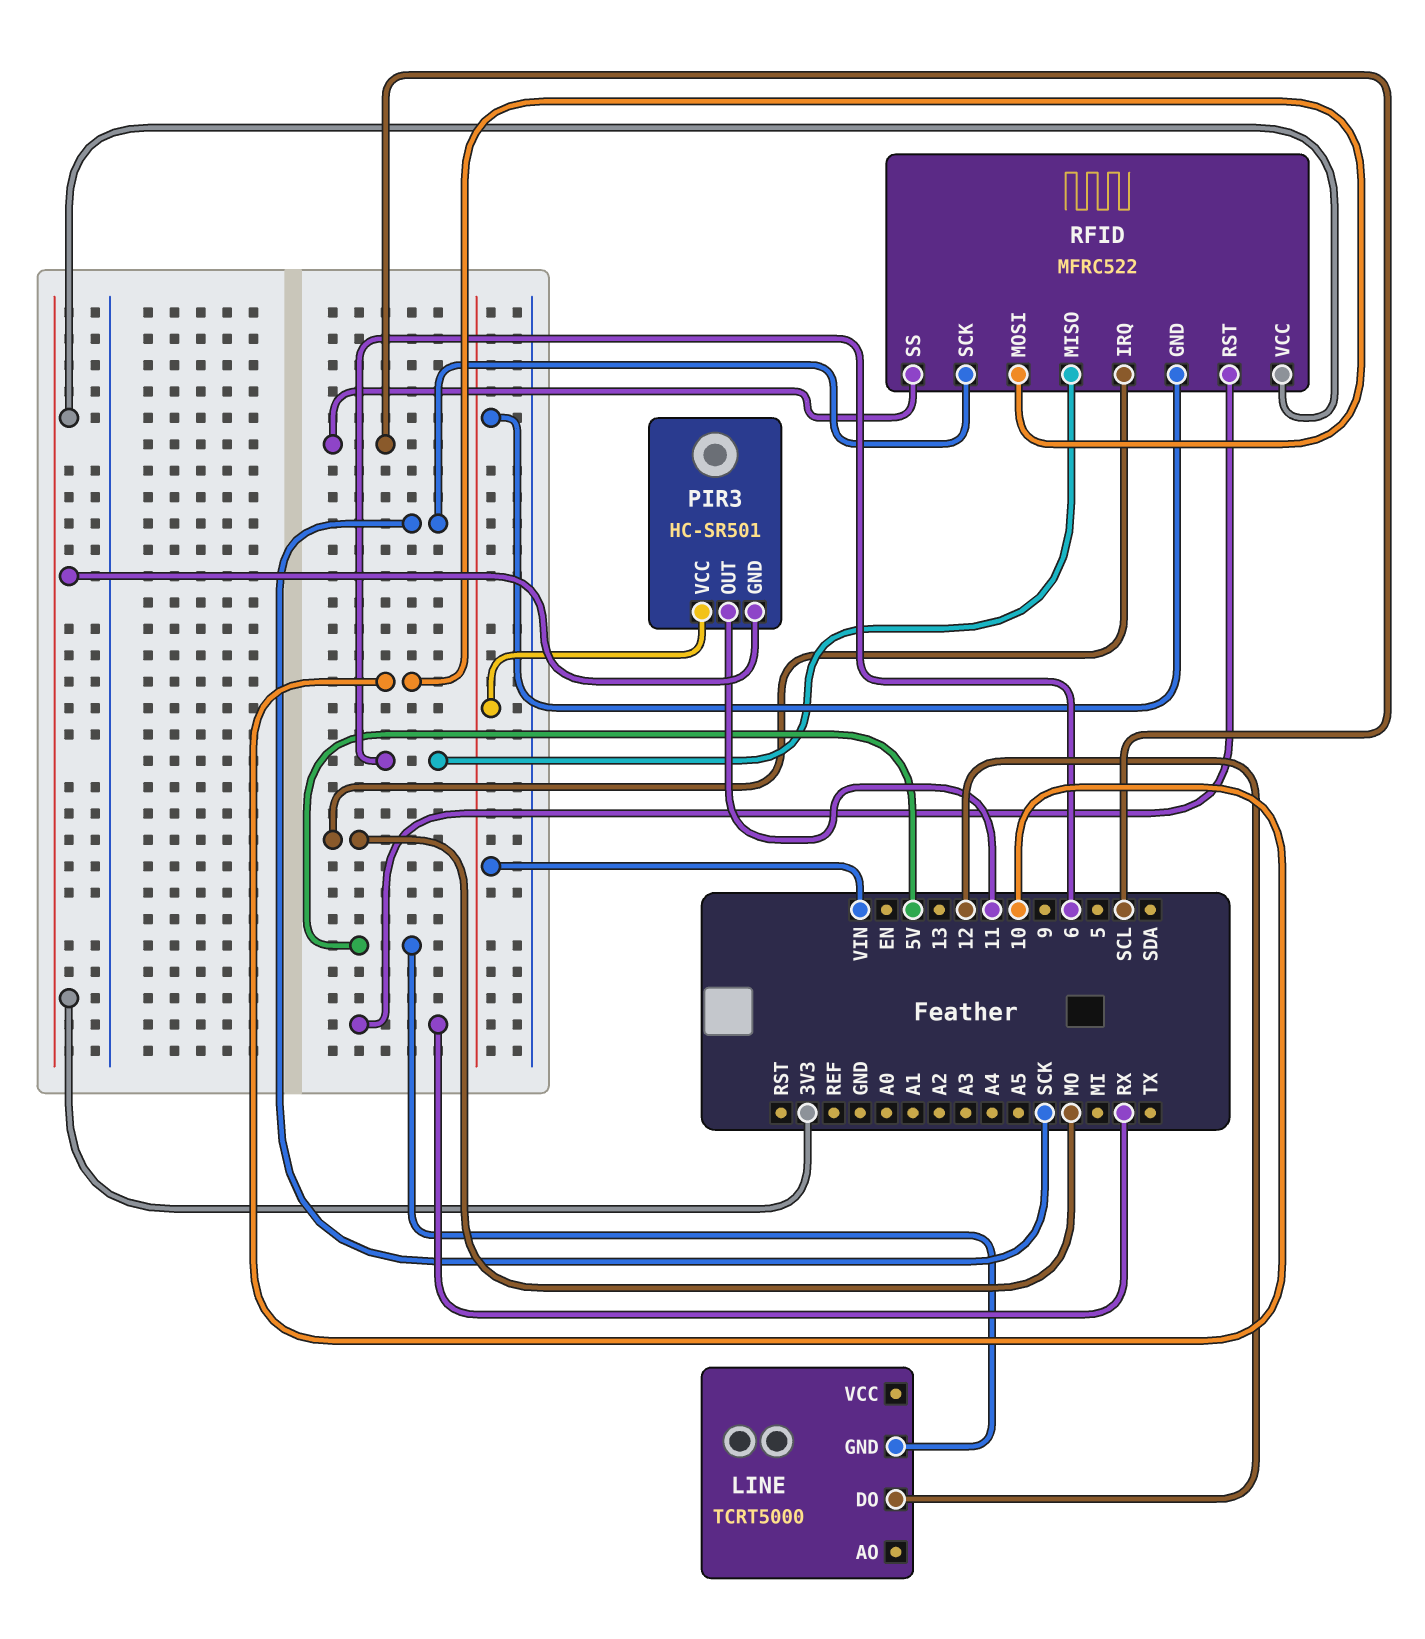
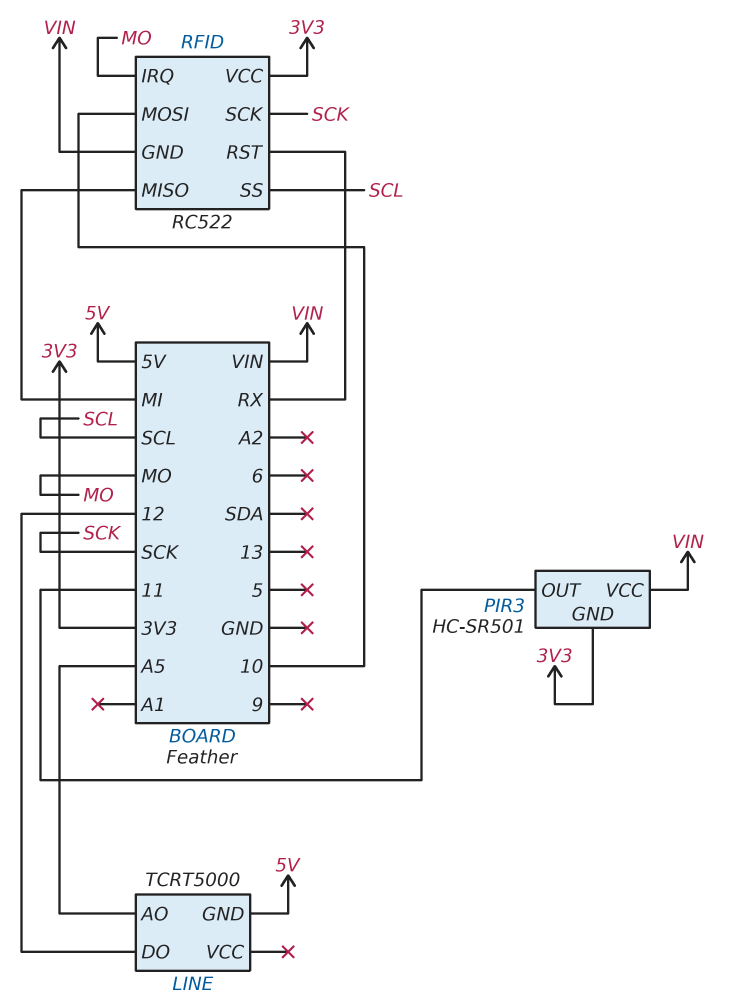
LINE pin AO: none -> A5
RFID: MFRC522 -> RC522
RFID pin MISO: 6 -> MI

